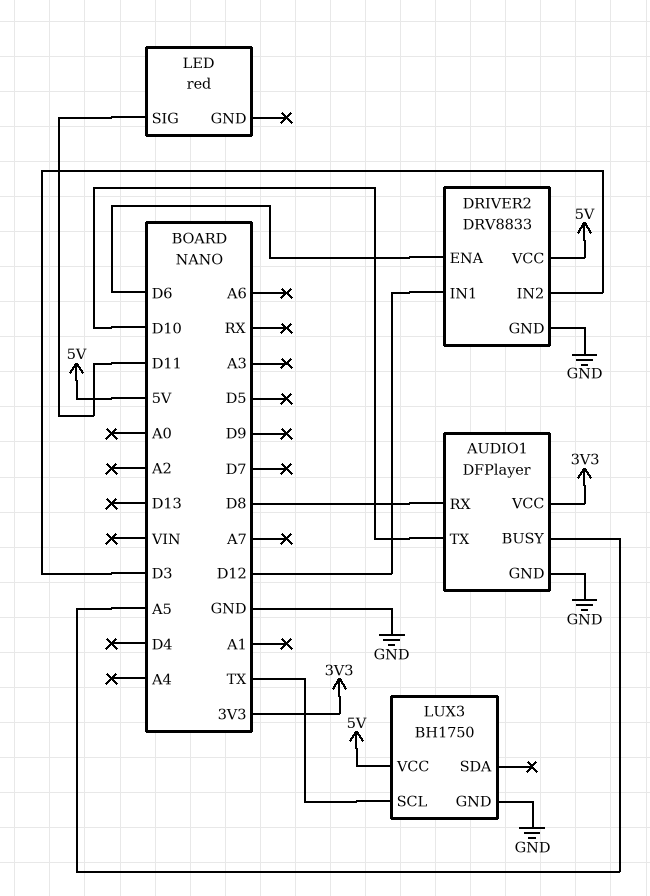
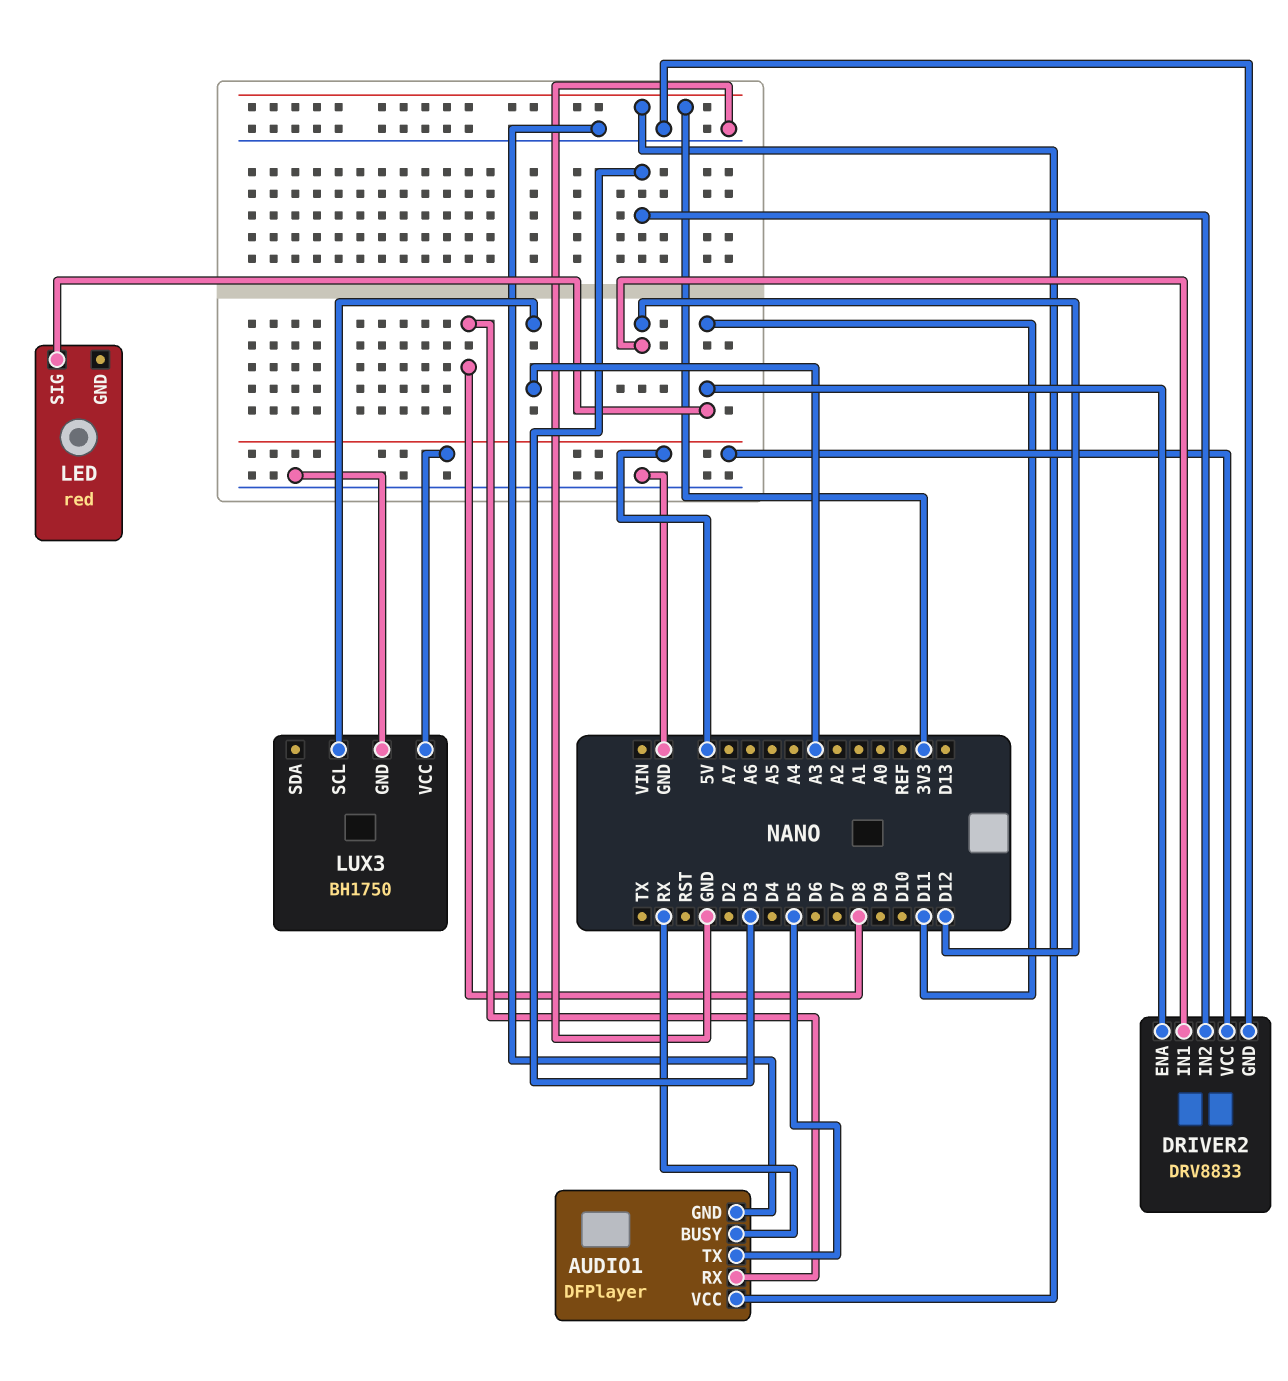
AUDIO1 pin BUSY: A5 -> RX
AUDIO1 pin TX: D10 -> D5
DRIVER2 pin ENA: D6 -> D11
LUX3 pin SCL: TX -> A3

